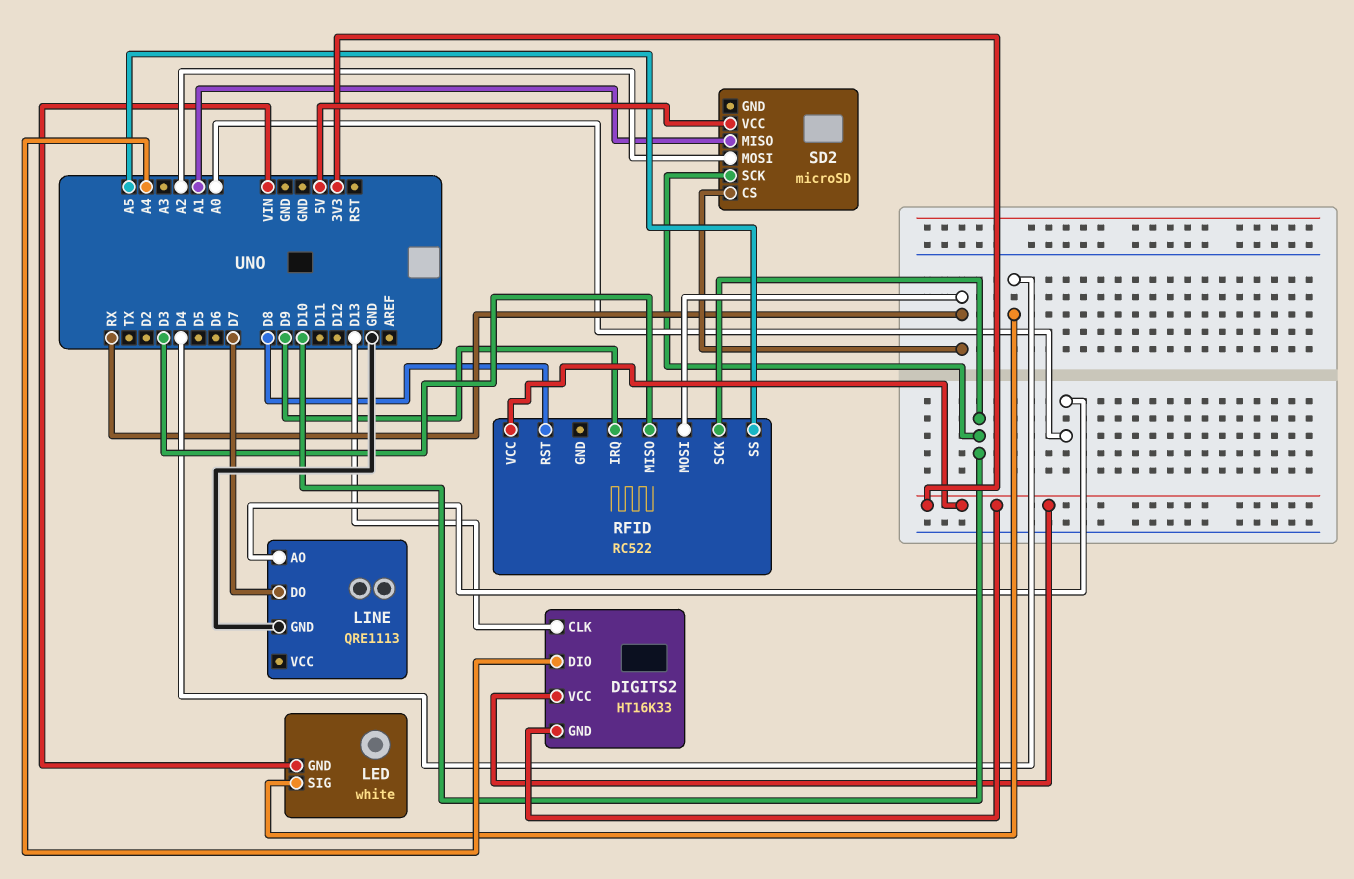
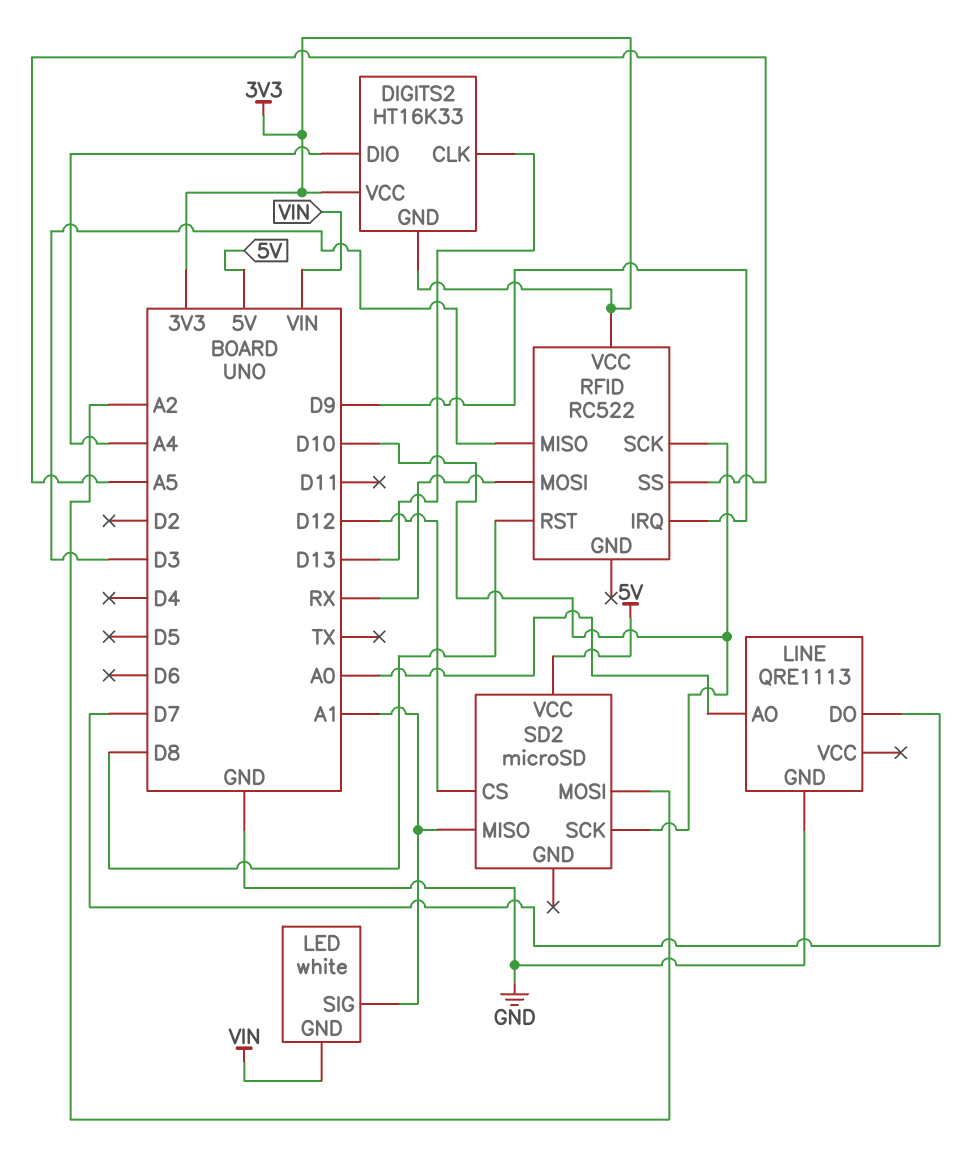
LED pin SIG: D4 -> A1
SD2 pin CS: RX -> D12

